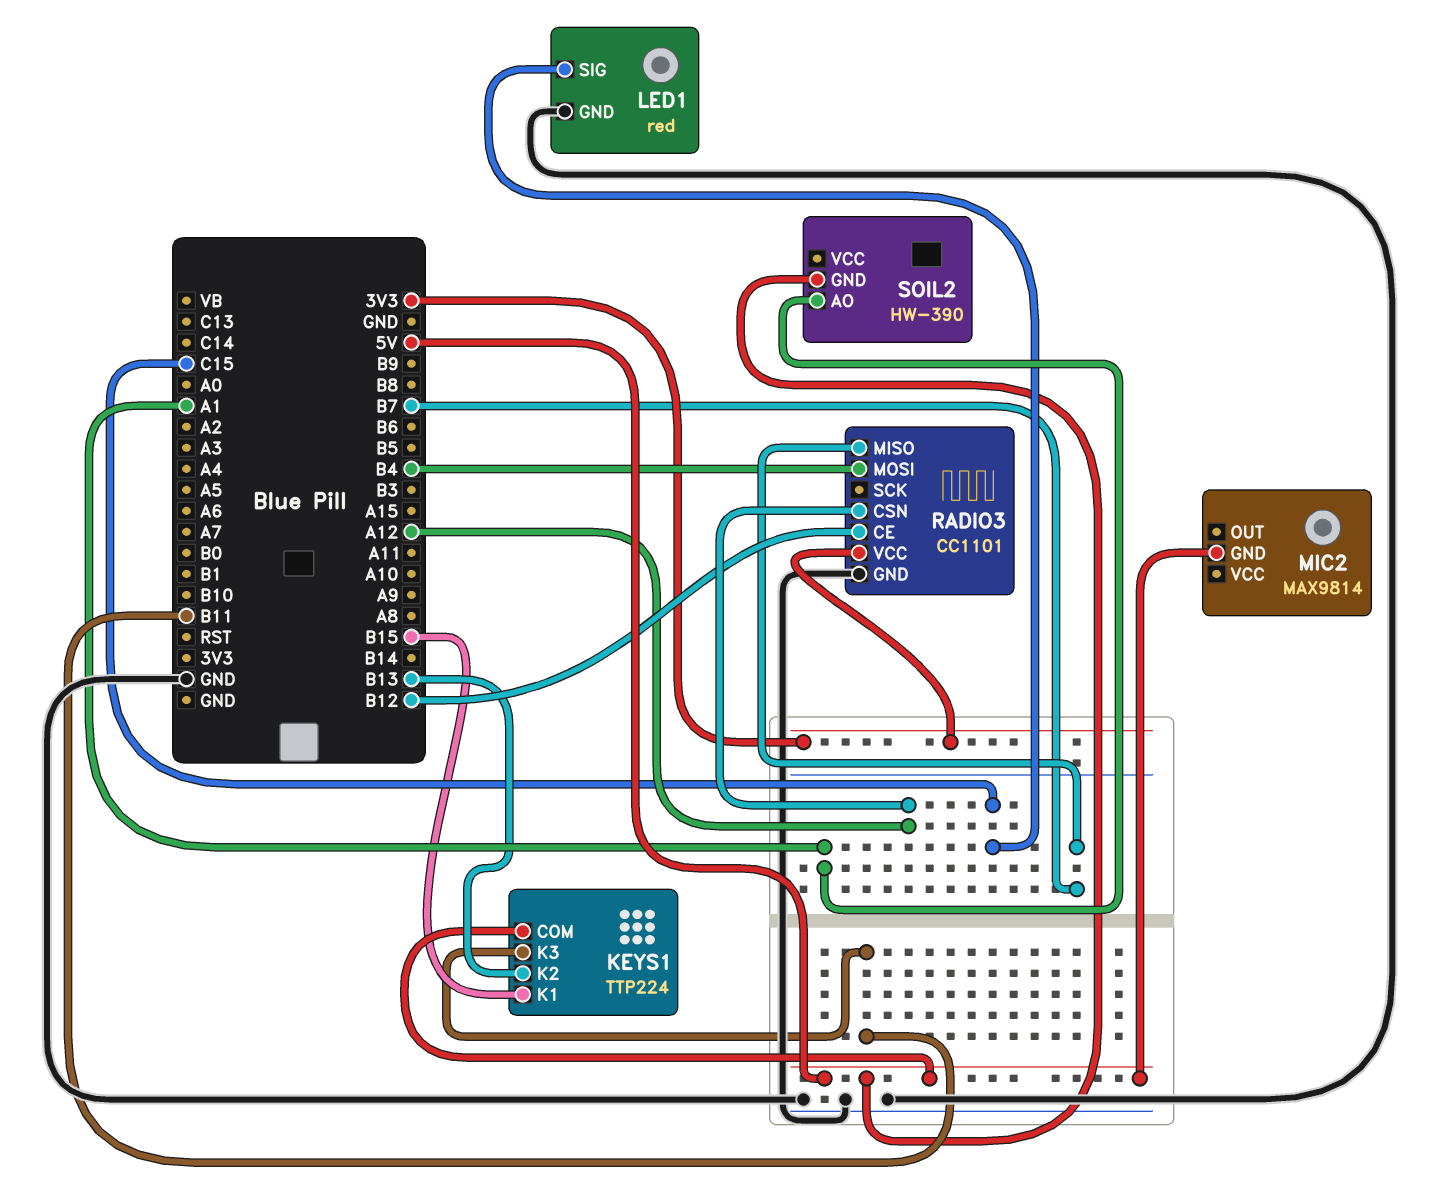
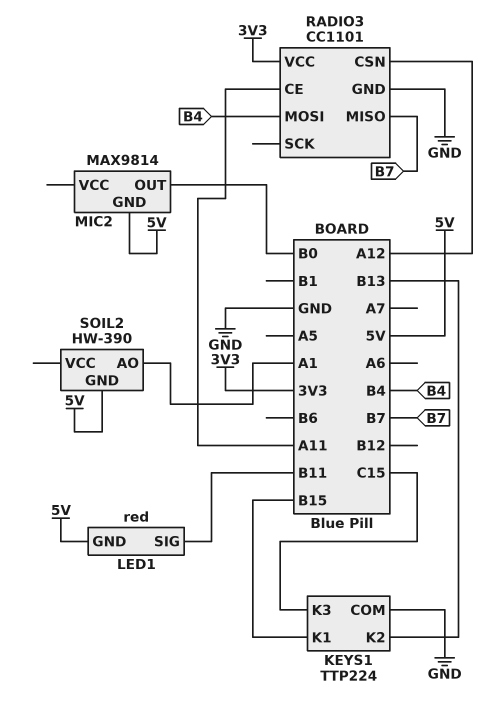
KEYS1 pin COM: 5V -> GND
KEYS1 pin K3: B11 -> C15
LED1 pin GND: GND -> 5V
LED1 pin SIG: C15 -> B11
MIC2 pin OUT: none -> B0
RADIO3 pin CE: B12 -> A11

